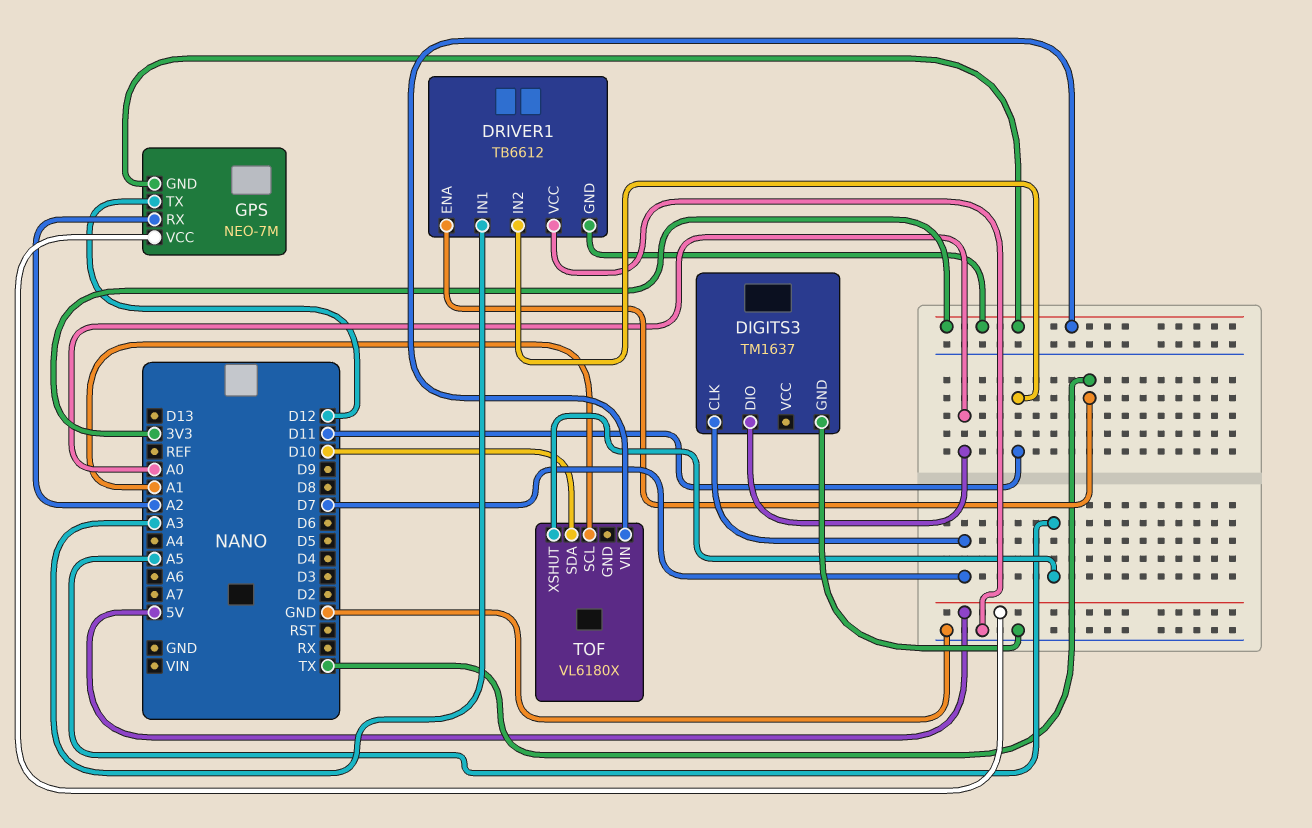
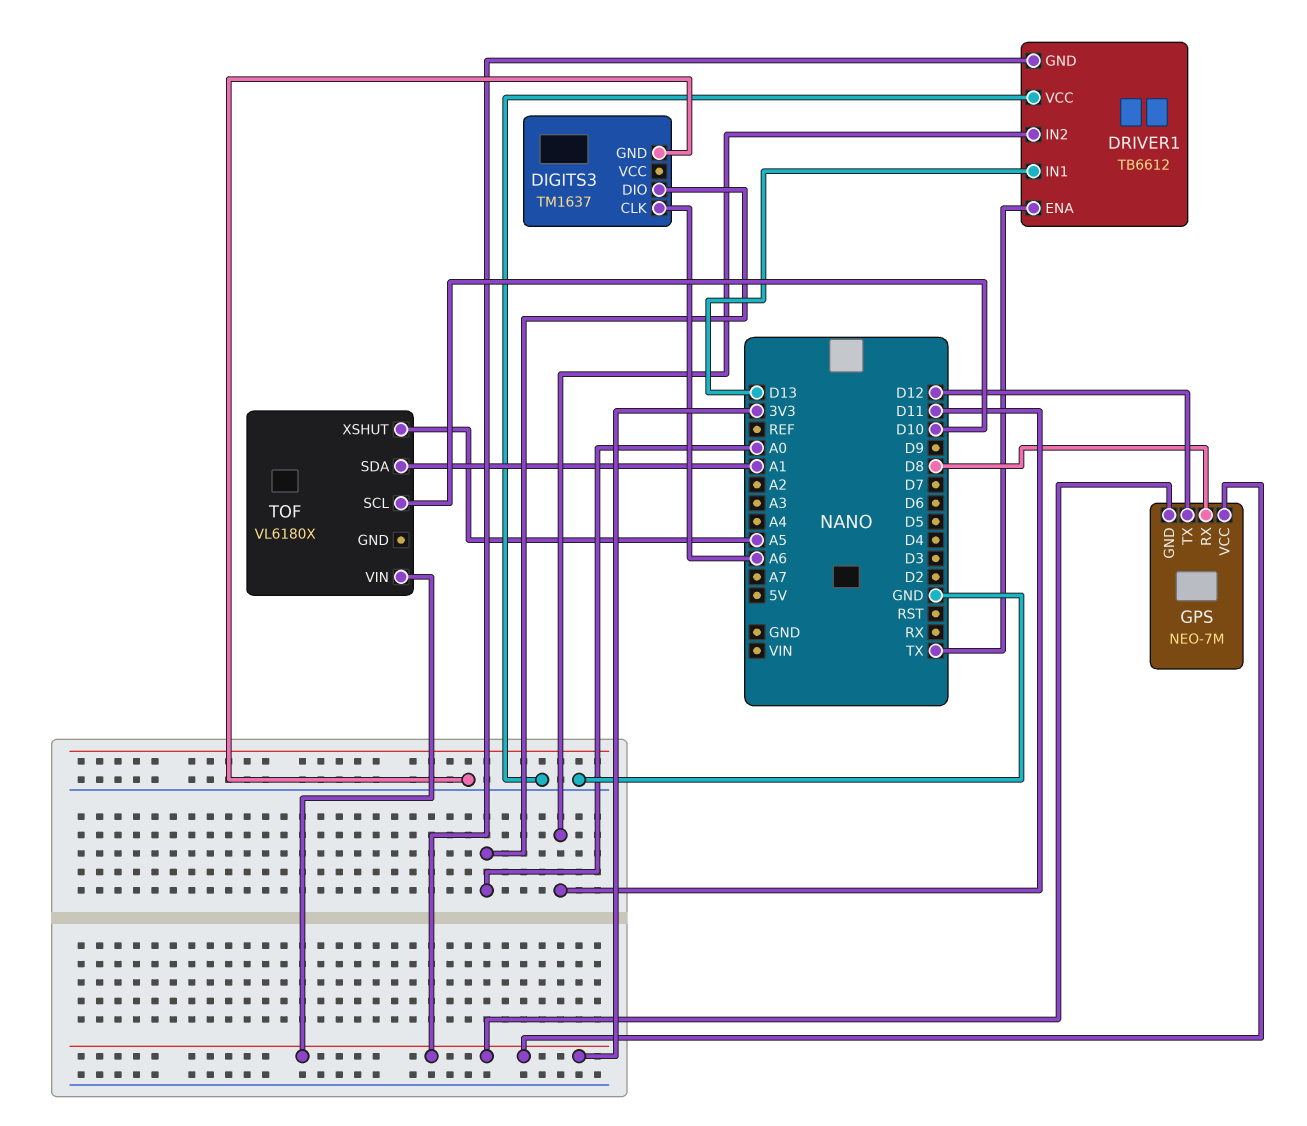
DIGITS3 pin CLK: D7 -> A6
DRIVER1 pin IN1: A3 -> D13
GPS pin RX: A2 -> D8
GPS pin VCC: 5V -> 3V3
TOF pin SCL: A1 -> D10
TOF pin SDA: D10 -> A1

